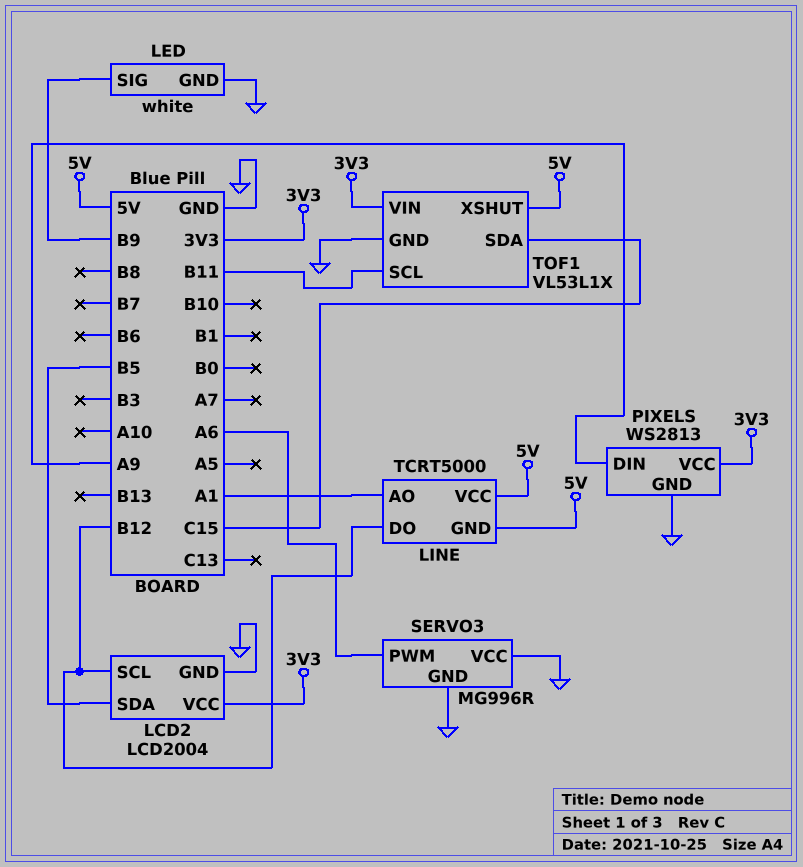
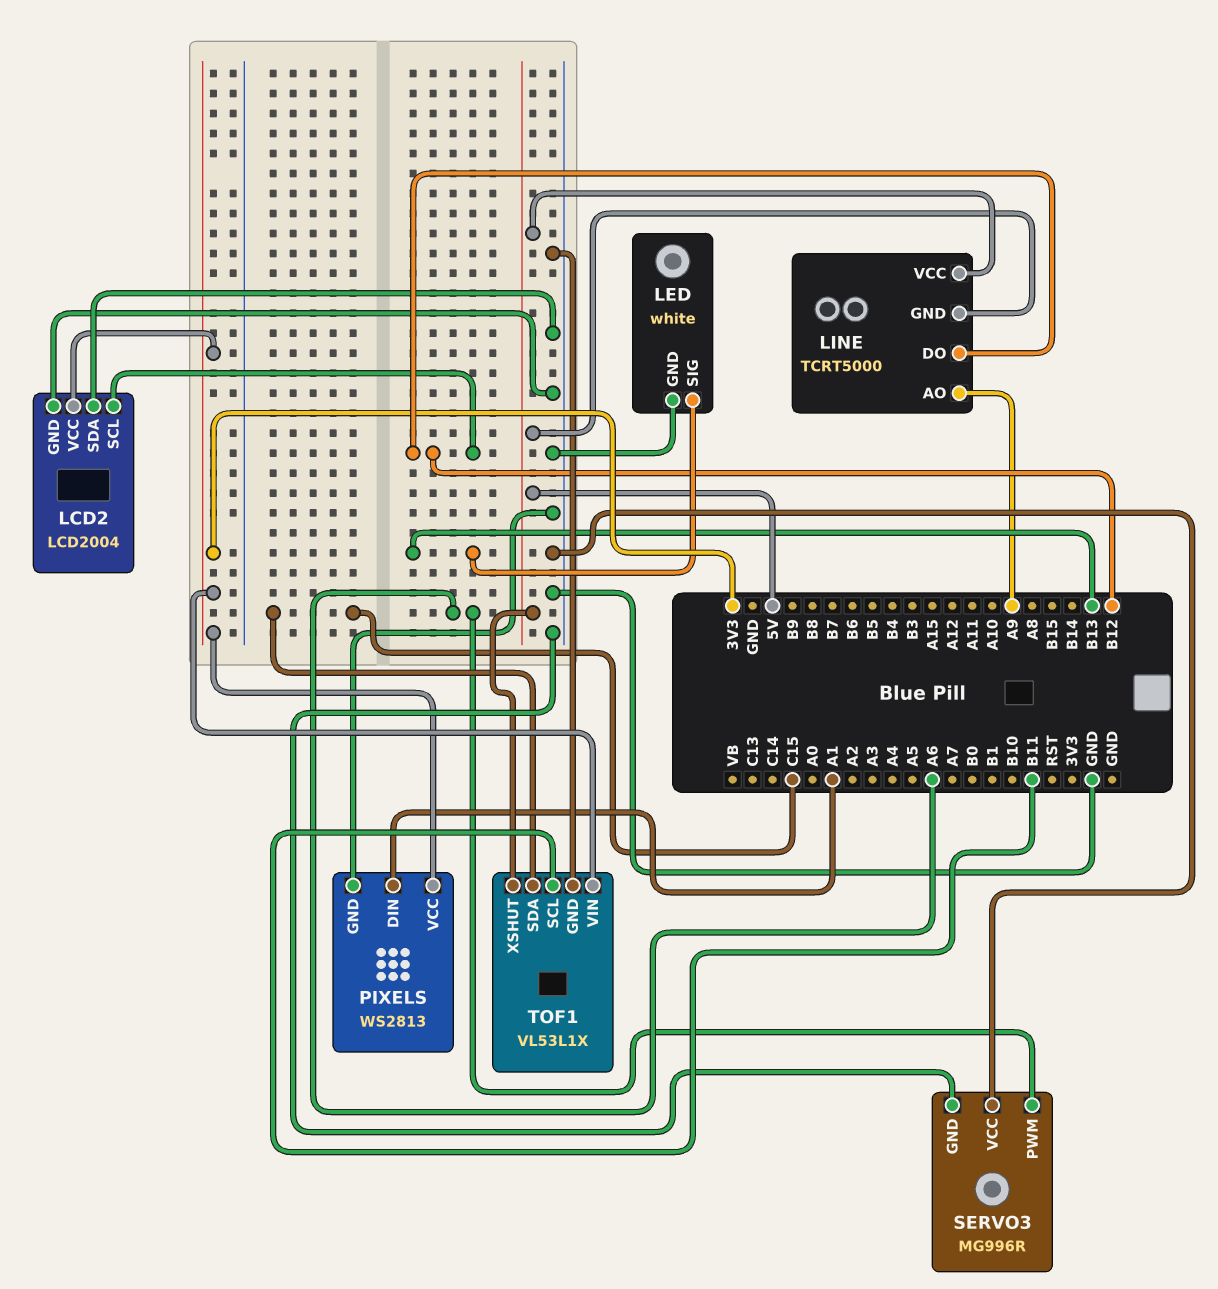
LCD2 pin SDA: B5 -> GND
LED pin SIG: B9 -> B13
LINE pin AO: A1 -> A9
PIXELS pin DIN: A9 -> A1

